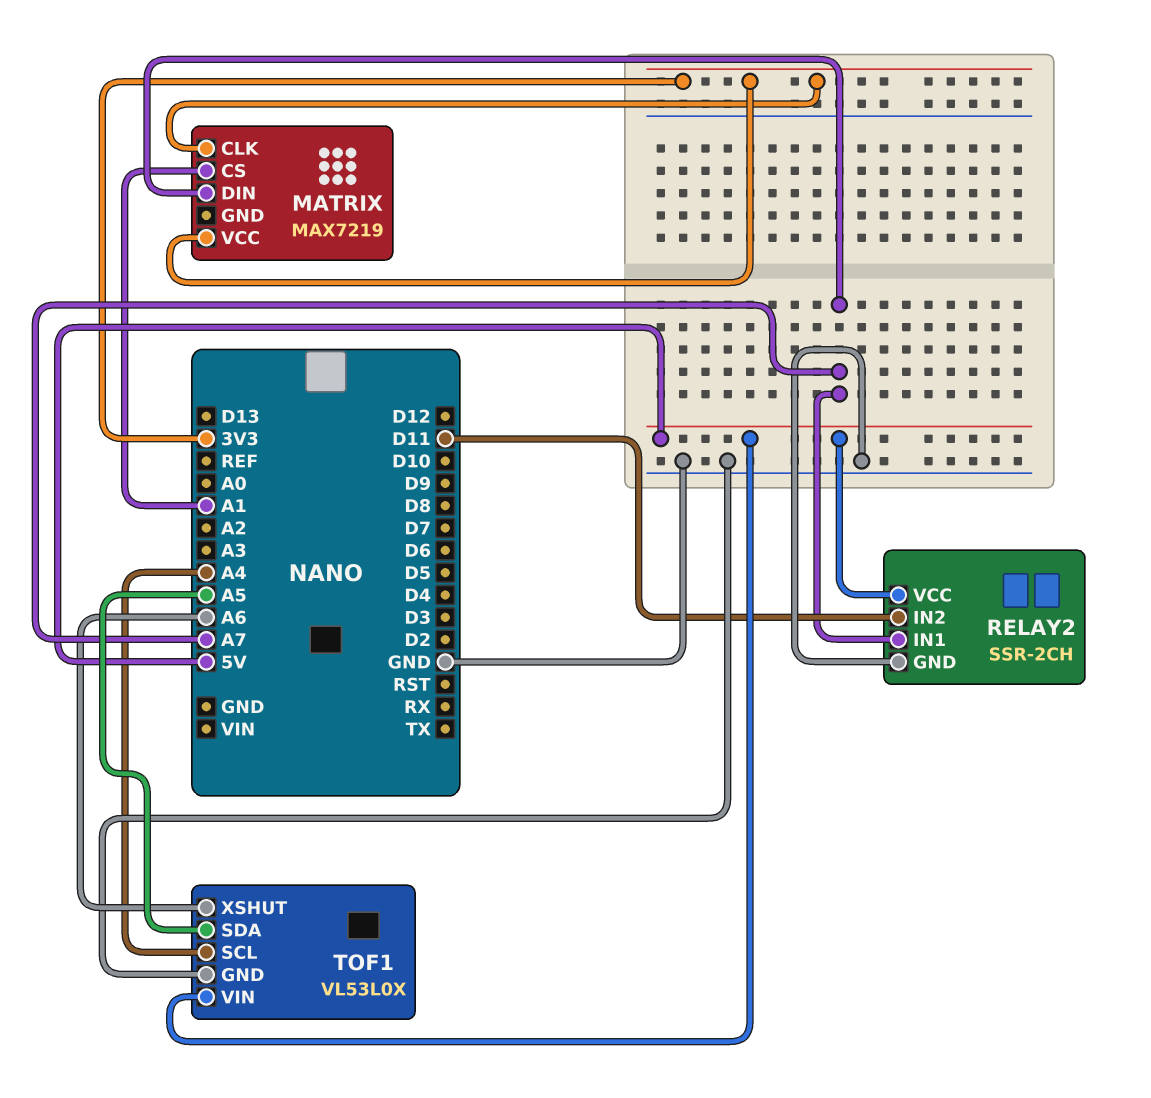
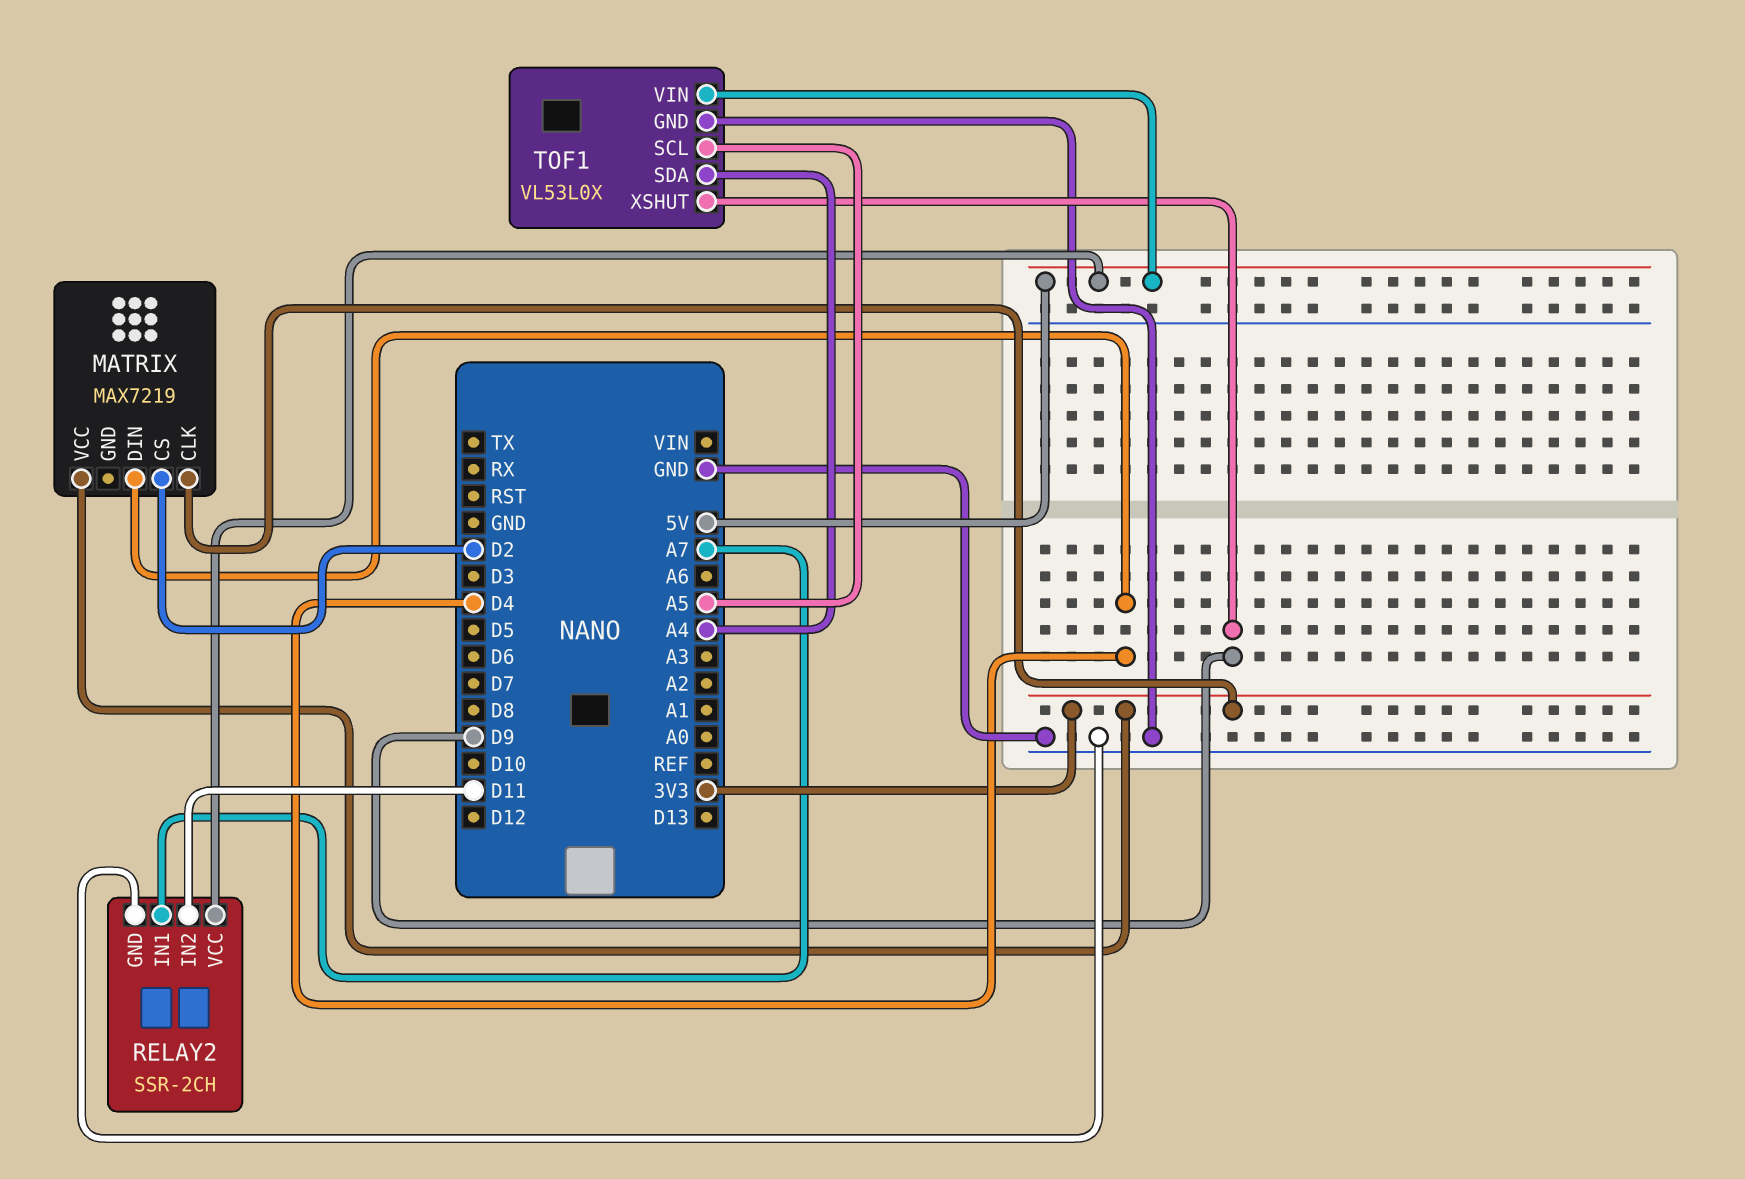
MATRIX pin CS: A1 -> D2
MATRIX pin DIN: A7 -> D4
TOF1 pin SCL: A4 -> A5
TOF1 pin SDA: A5 -> A4
TOF1 pin XSHUT: A6 -> D9

